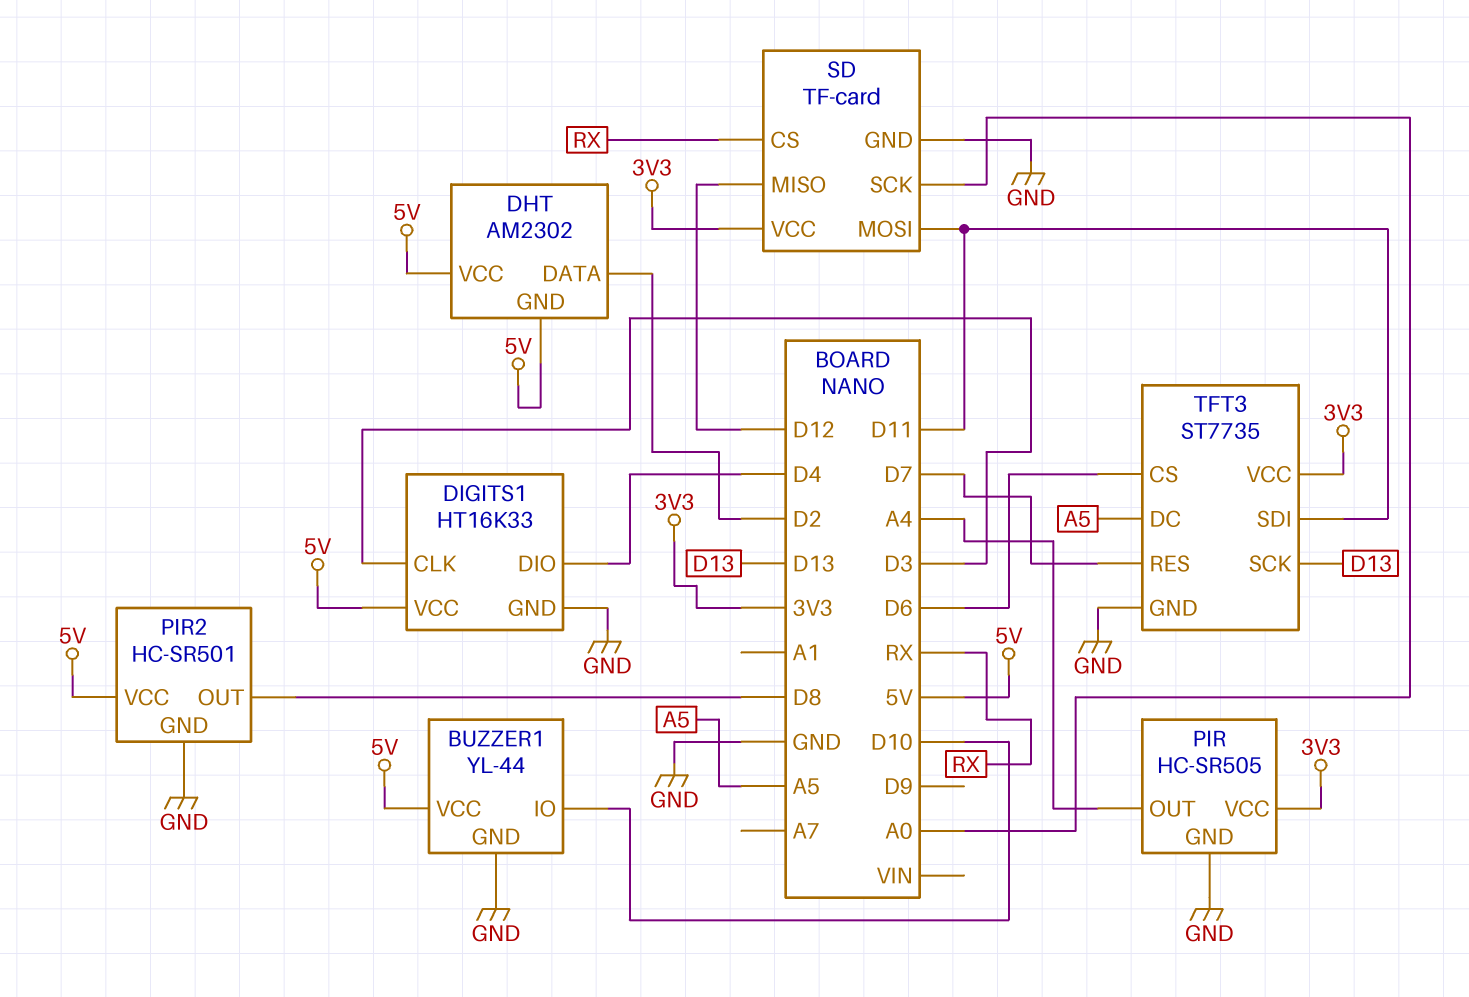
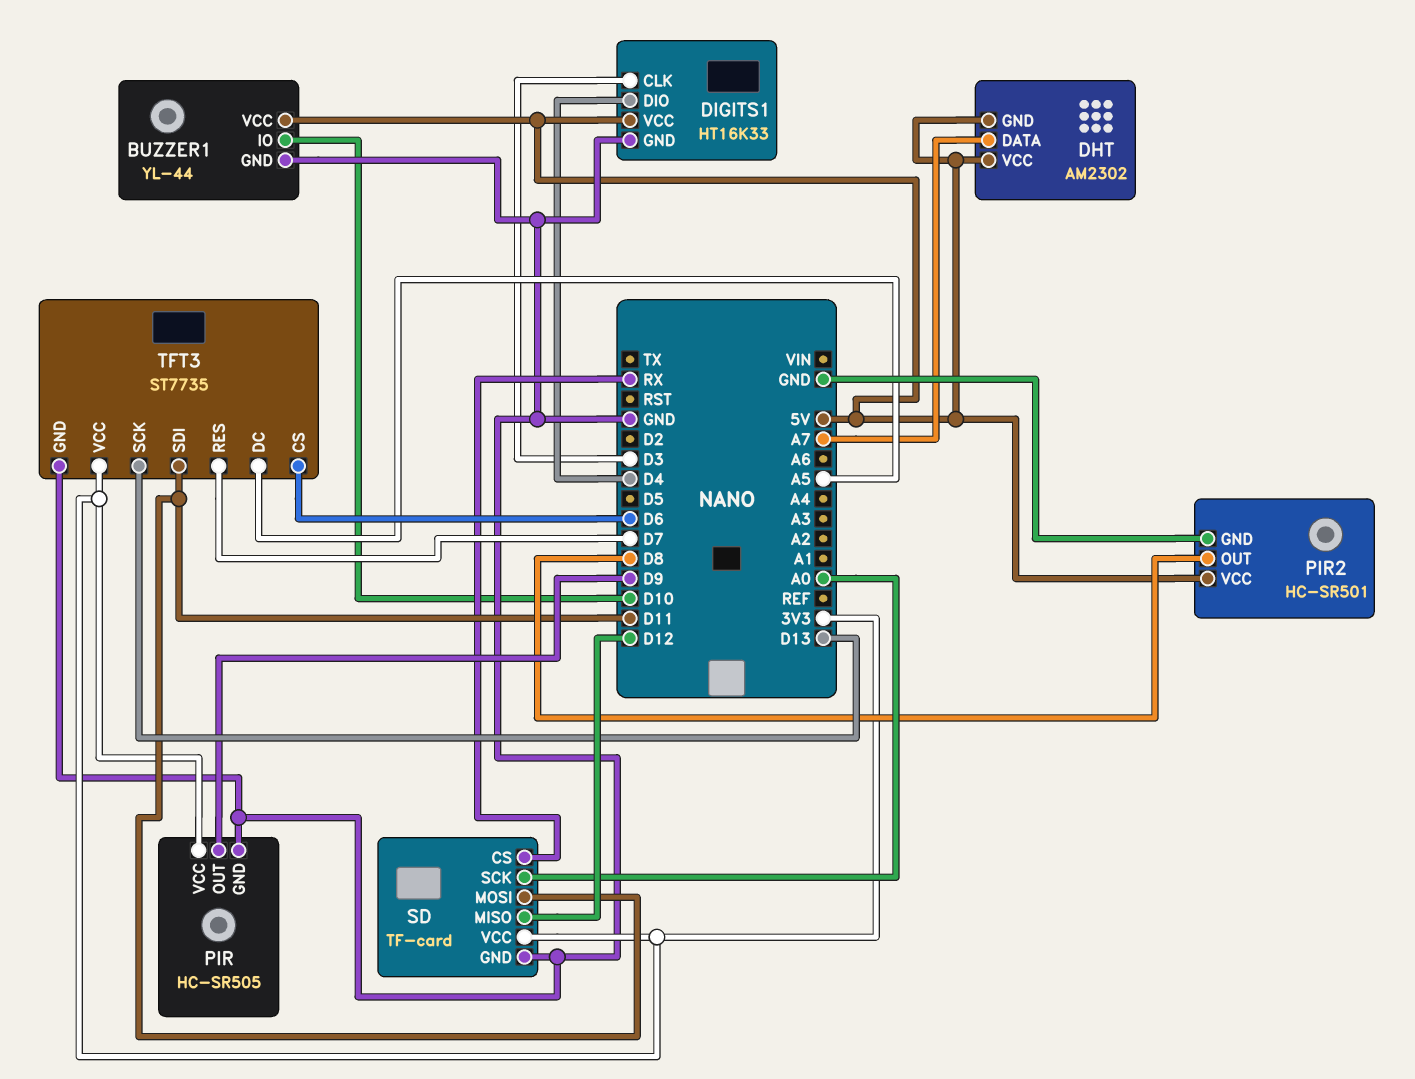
DHT pin DATA: D2 -> A7
PIR pin OUT: A4 -> D9

